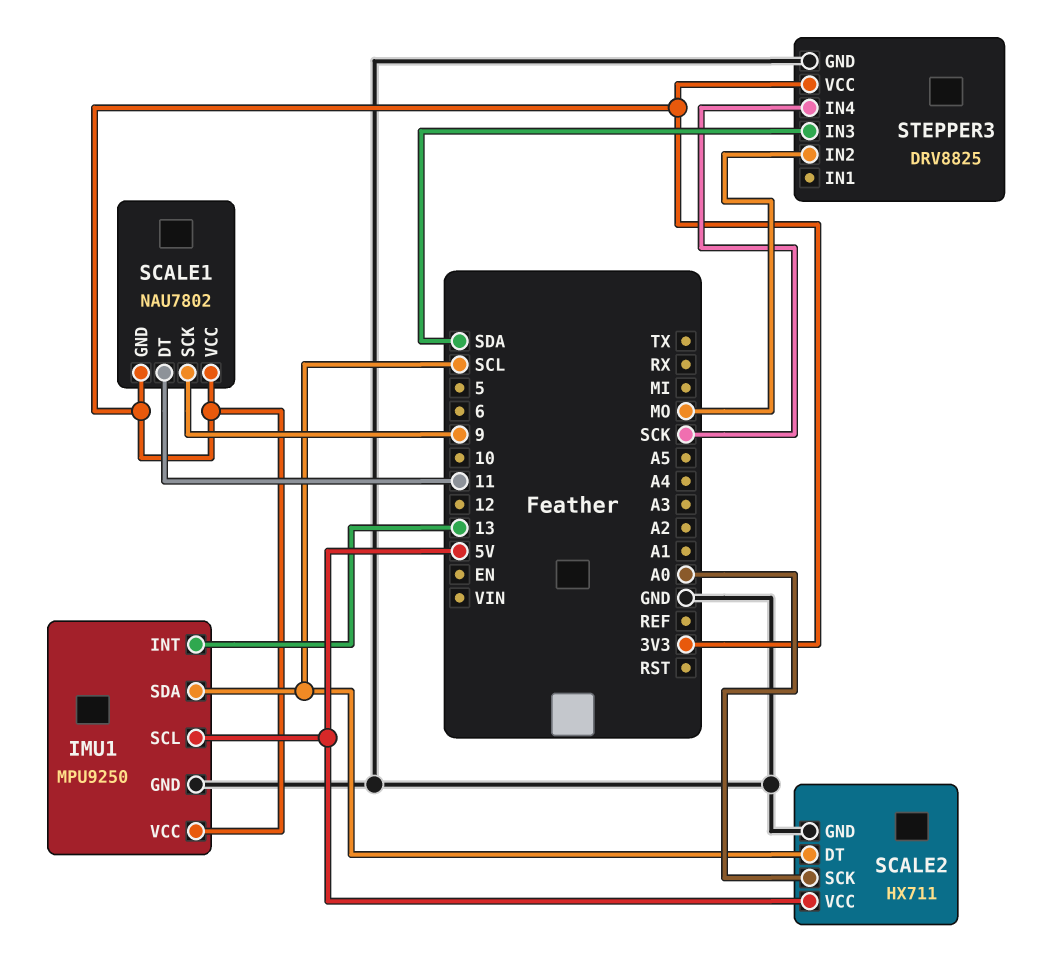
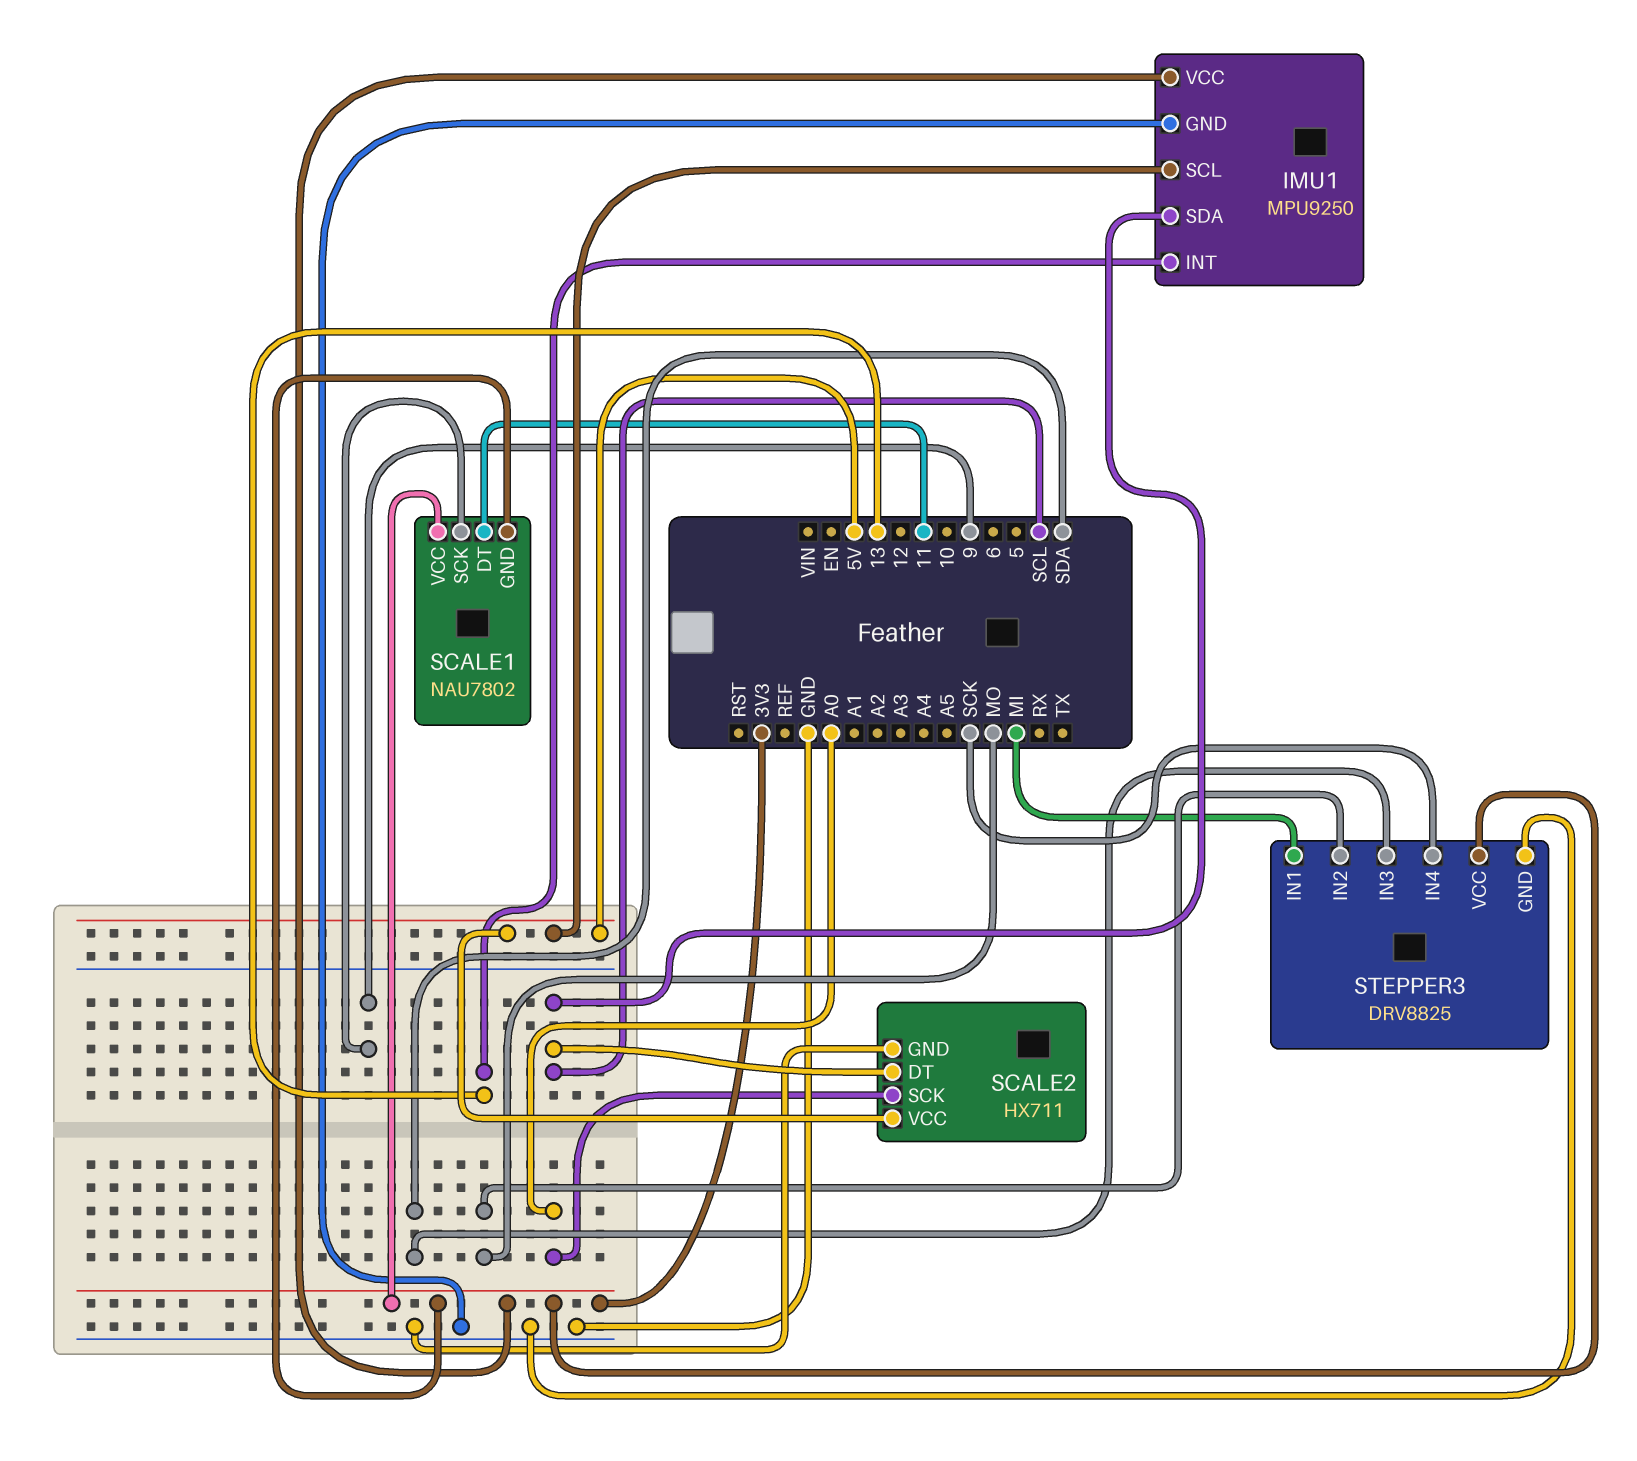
STEPPER3 pin IN1: none -> MI

